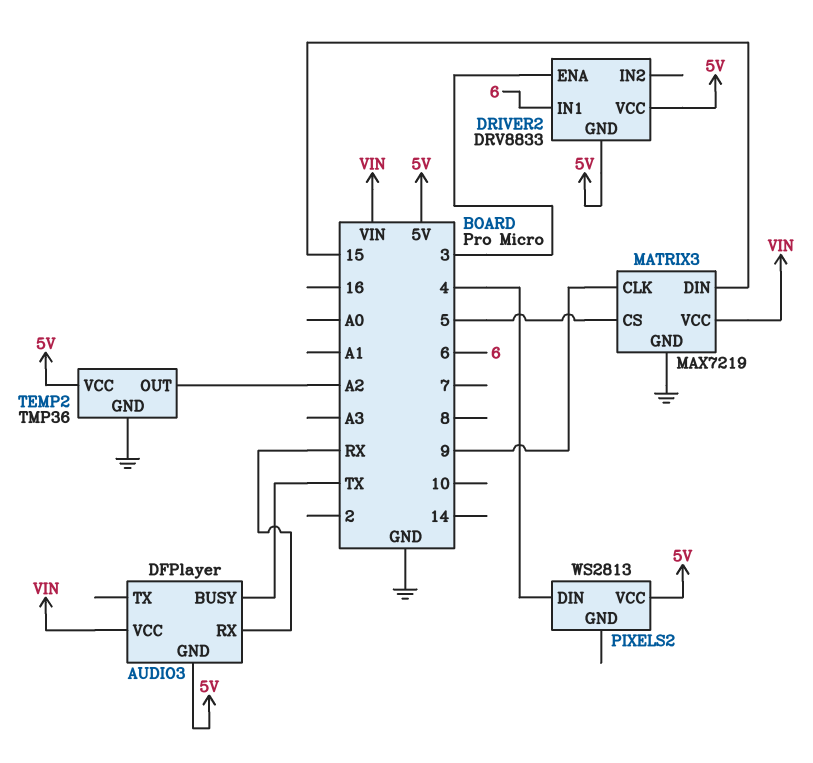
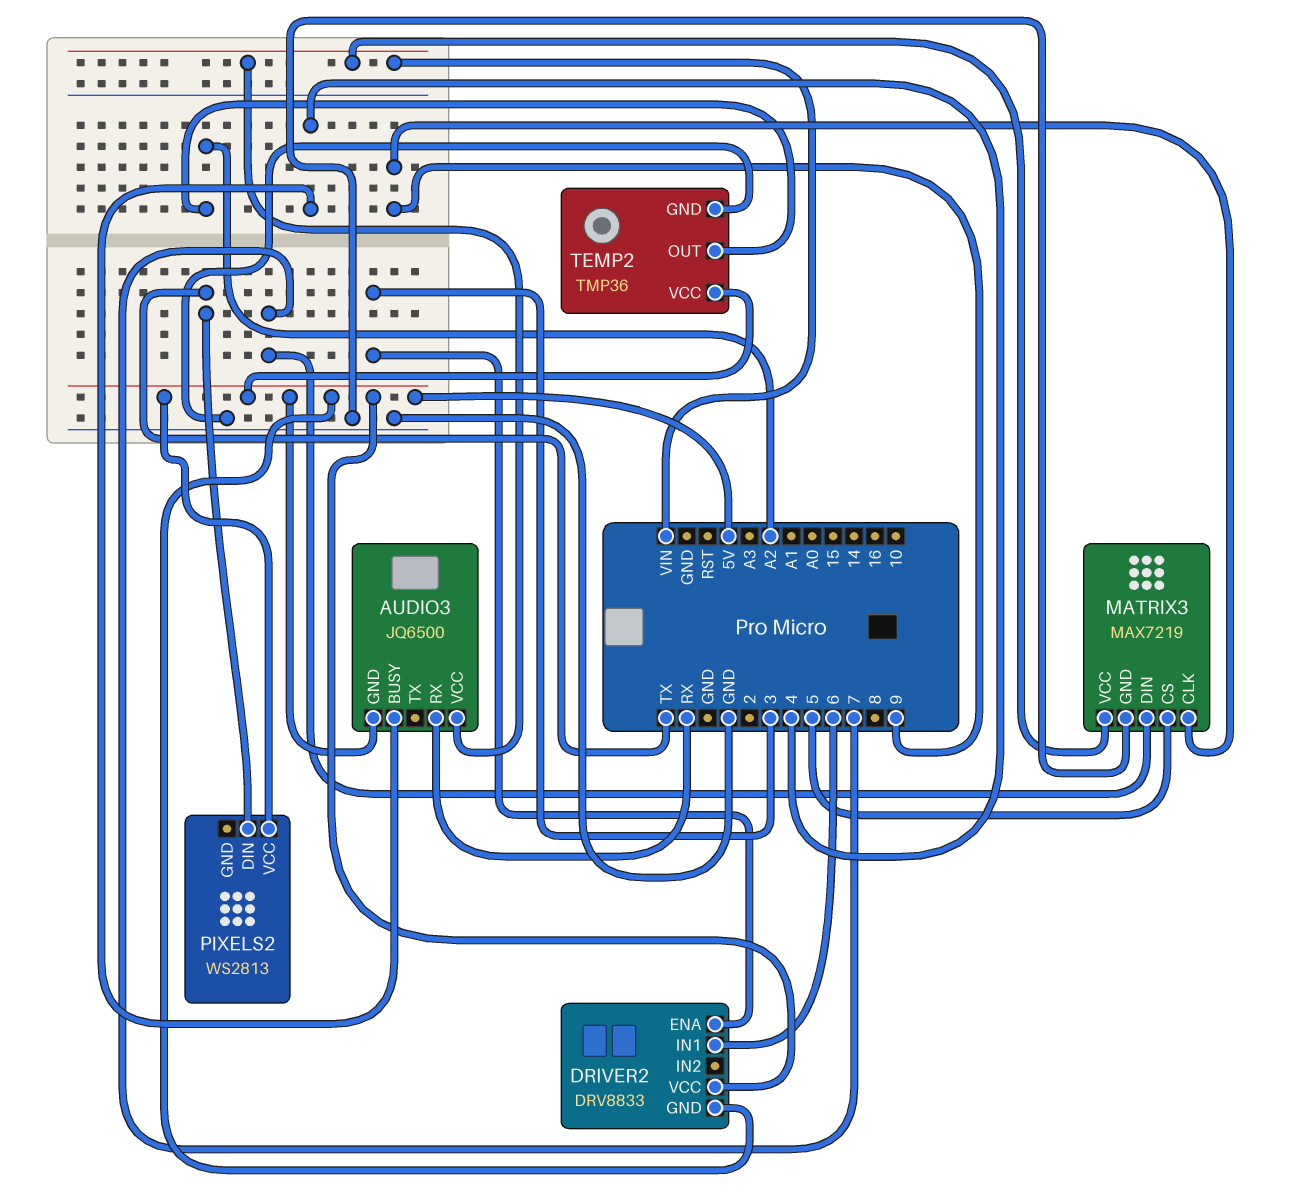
AUDIO3: DFPlayer -> JQ6500
AUDIO3 pin BUSY: TX -> 4
MATRIX3 pin DIN: 15 -> 7
PIXELS2 pin DIN: 4 -> TX

